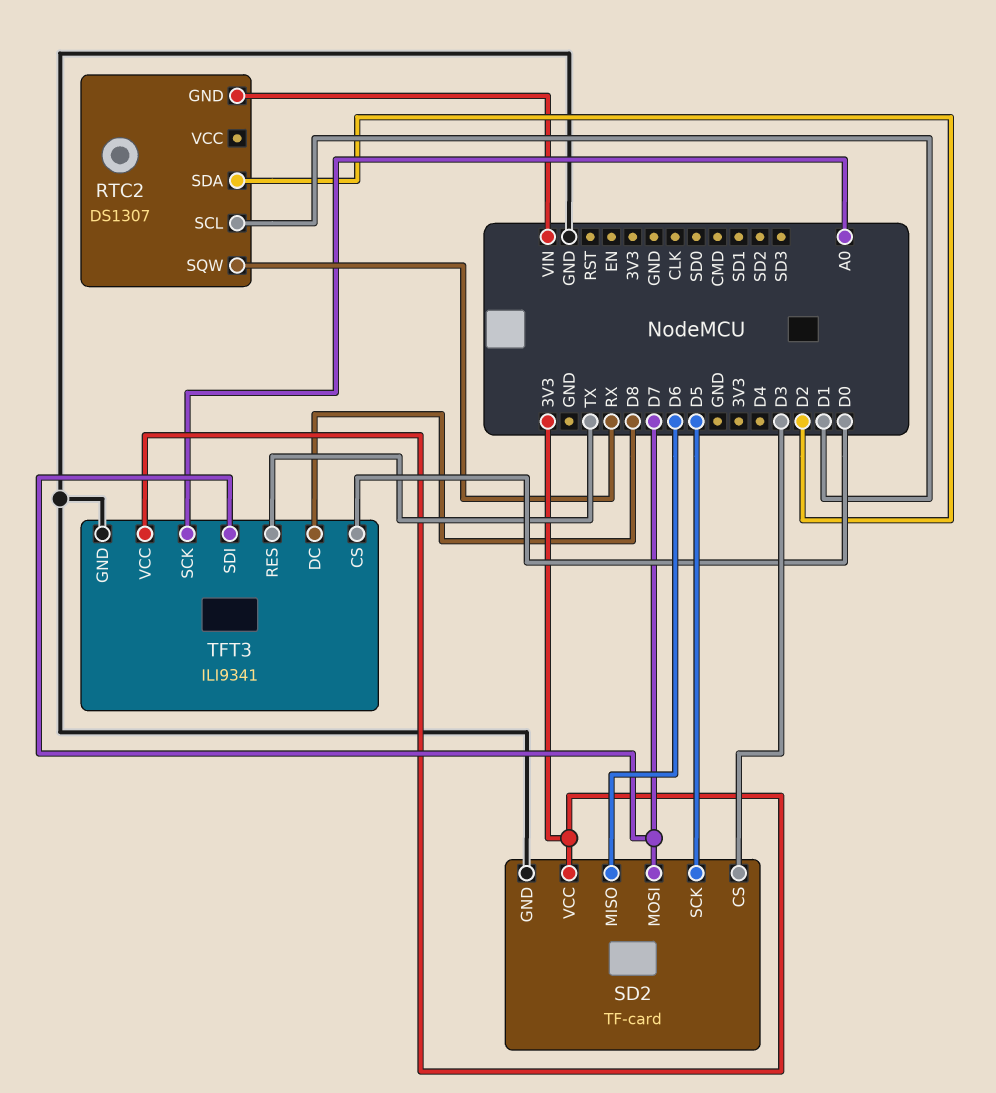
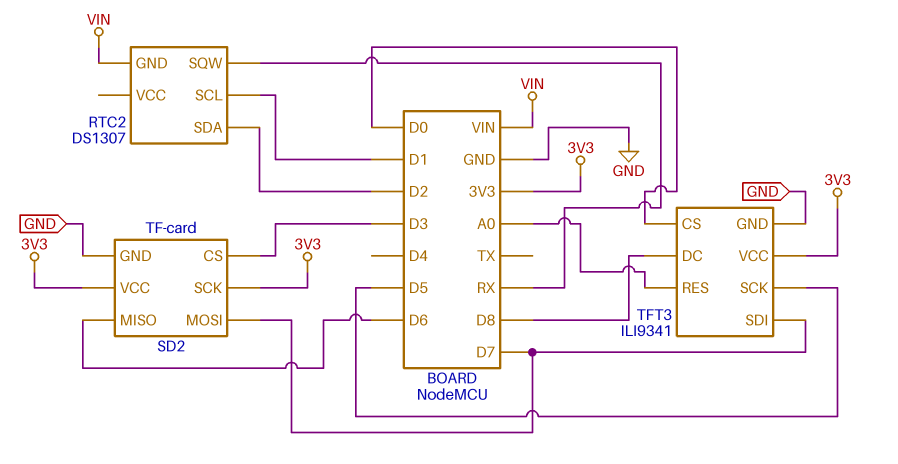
SD2 pin SCK: D5 -> 3V3
TFT3 pin RES: TX -> A0
TFT3 pin SCK: A0 -> D5

